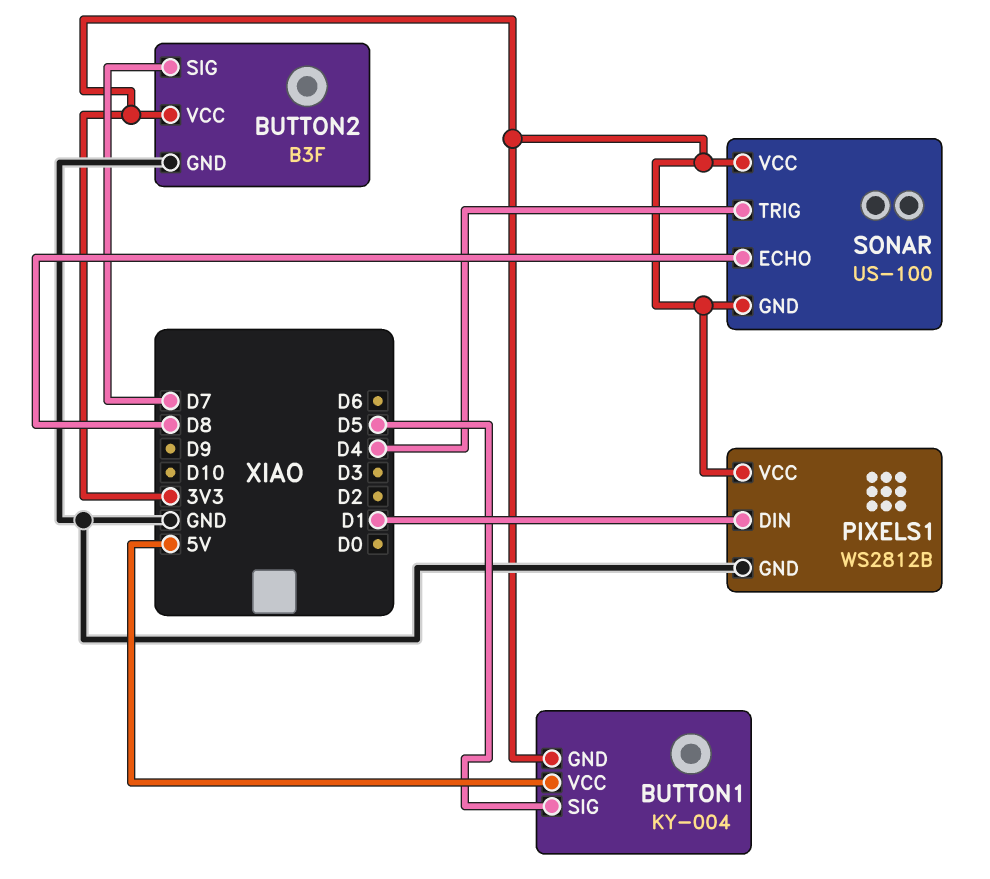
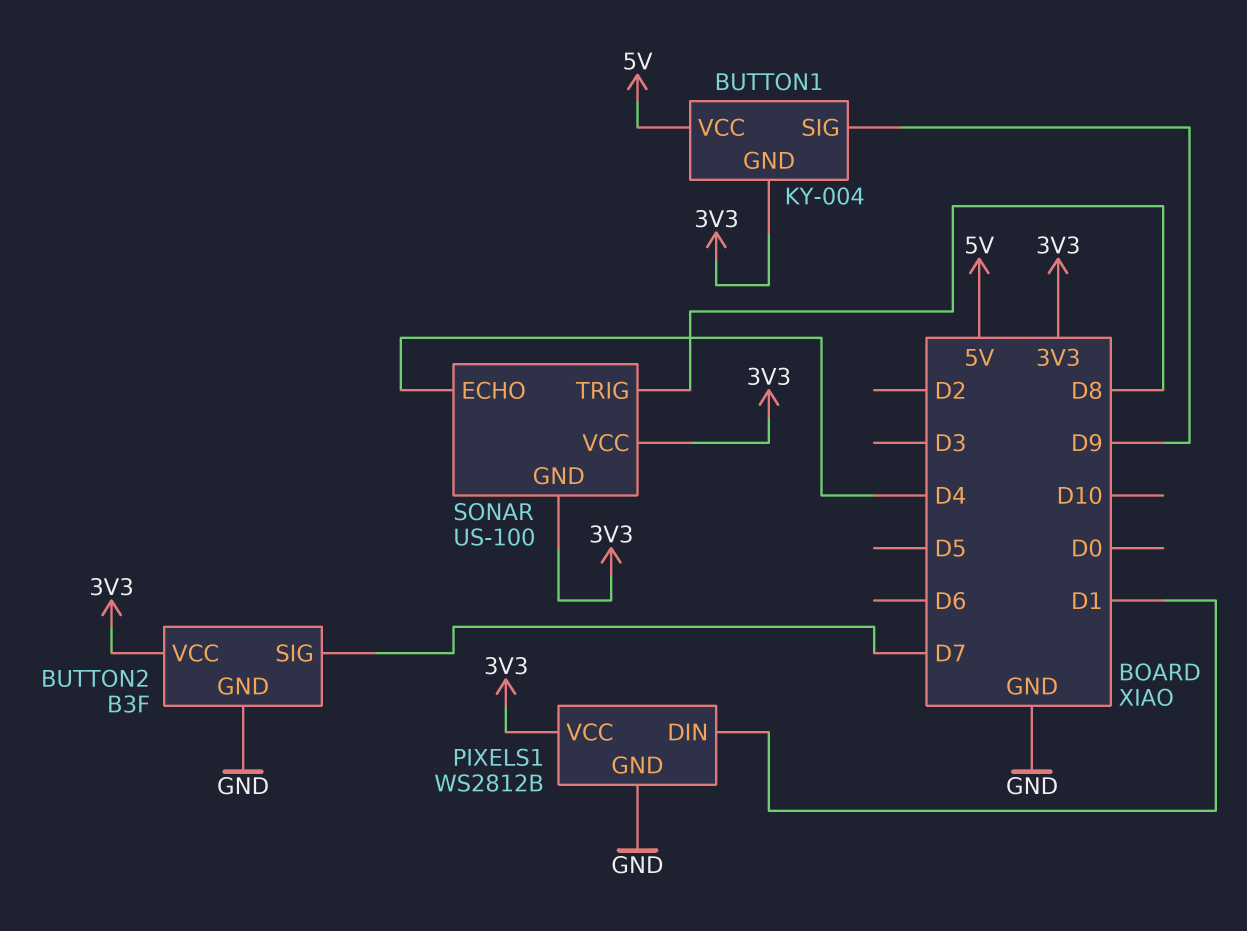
BUTTON1 pin SIG: D5 -> D9
SONAR pin ECHO: D8 -> D4
SONAR pin TRIG: D4 -> D8

